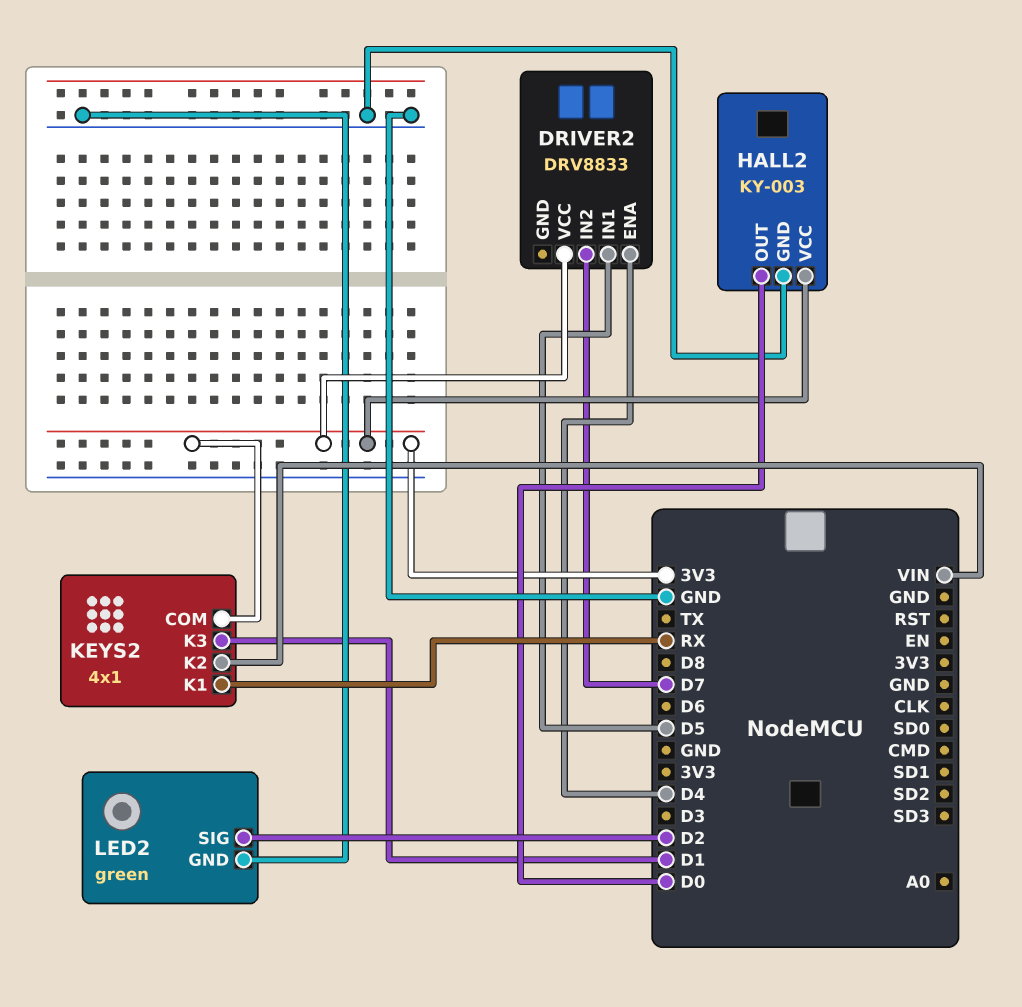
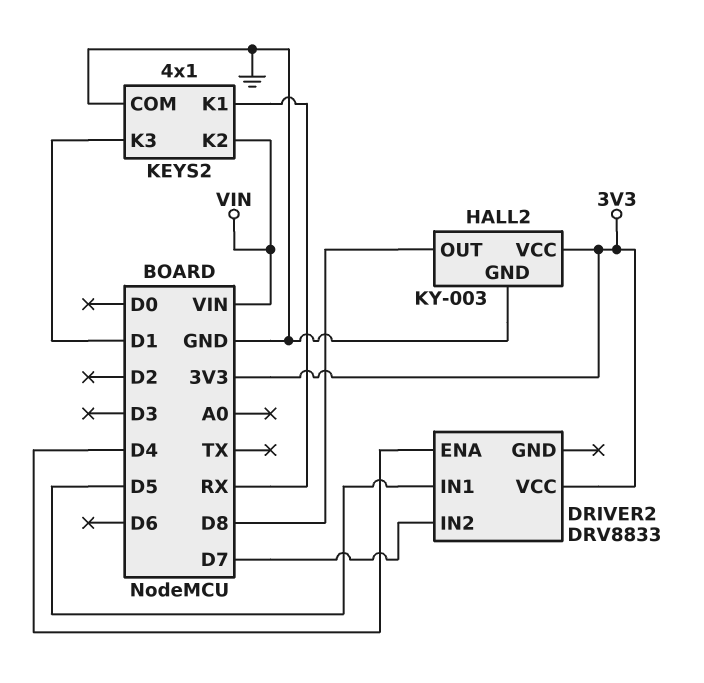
HALL2 pin OUT: D0 -> D8
KEYS2 pin COM: 3V3 -> GND
LED2: green -> none
LED2 pin GND: GND -> none
LED2 pin SIG: D2 -> none

